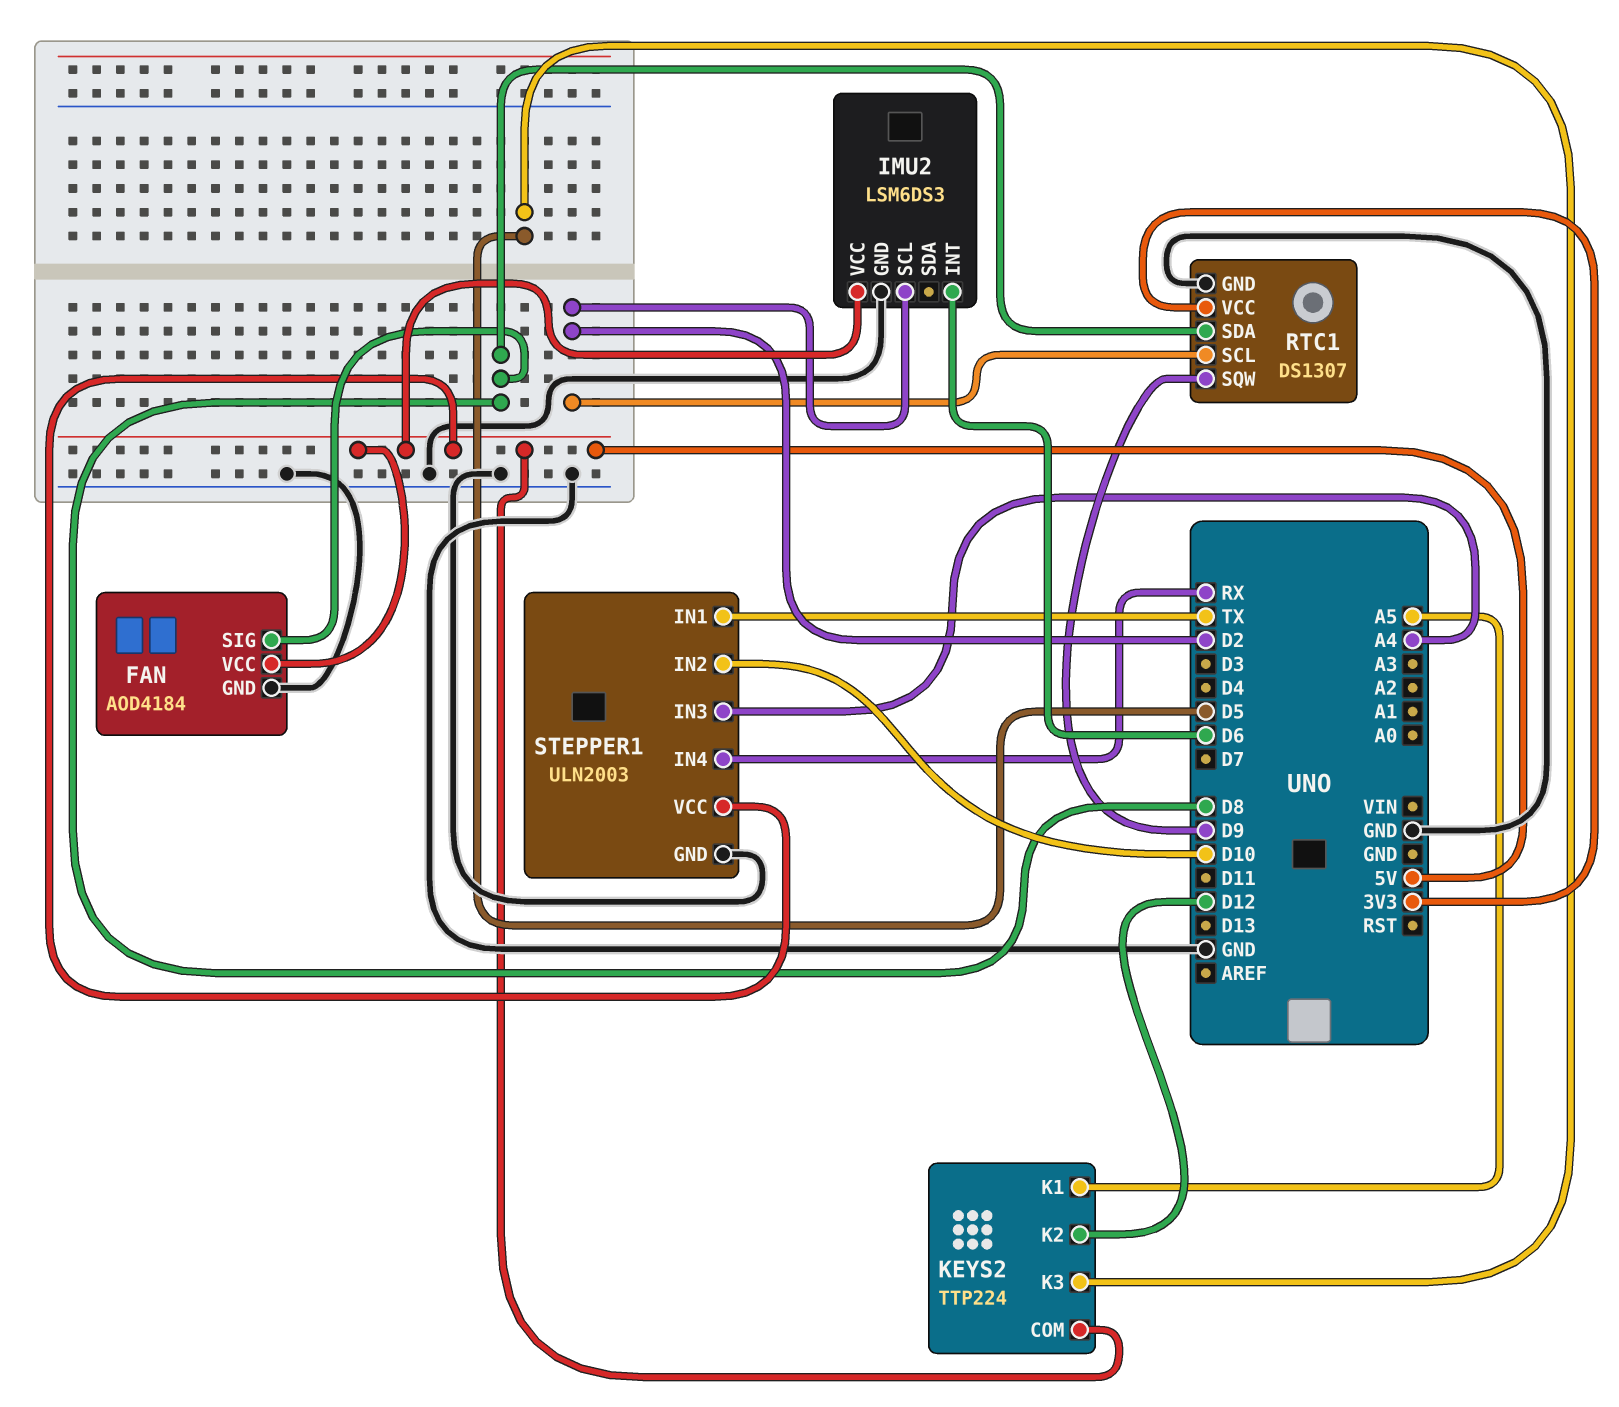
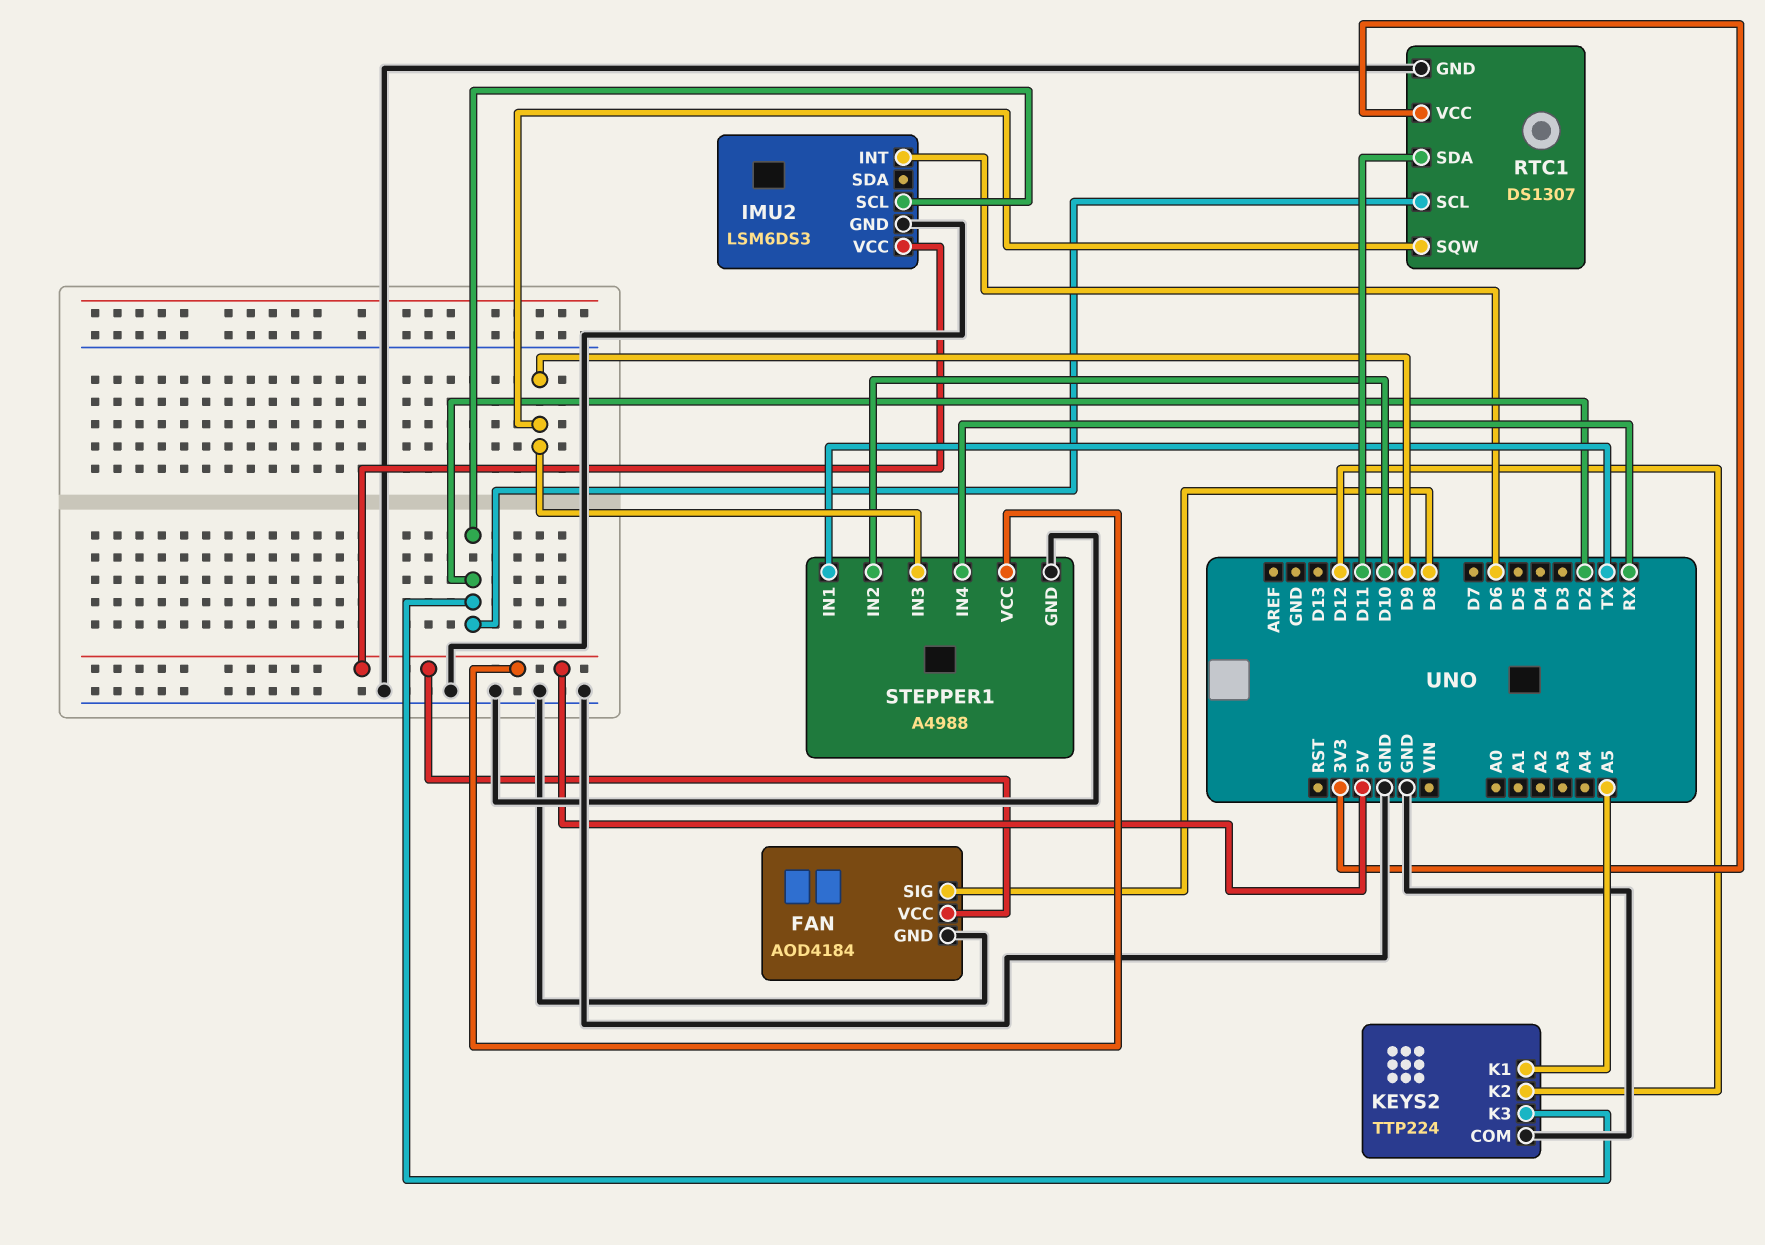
KEYS2 pin COM: 5V -> GND
KEYS2 pin K3: D5 -> D2
RTC1 pin SDA: D8 -> D11
STEPPER1: ULN2003 -> A4988
STEPPER1 pin IN3: A4 -> D9

